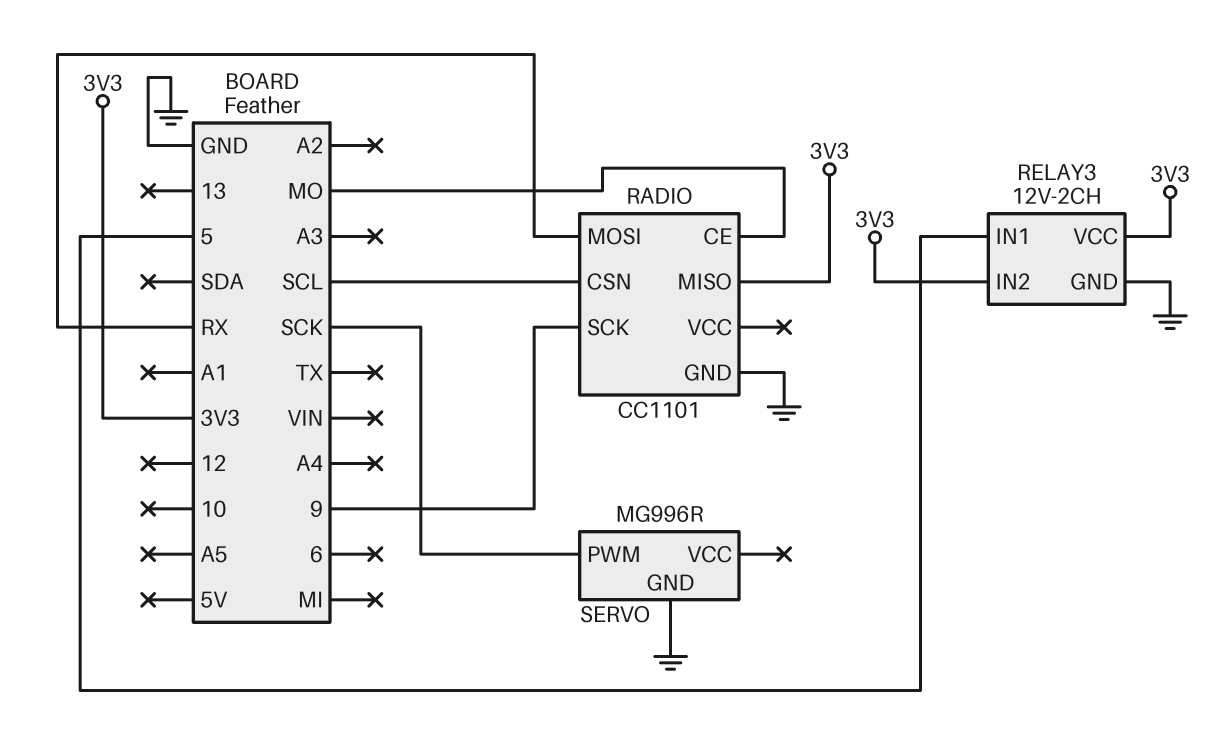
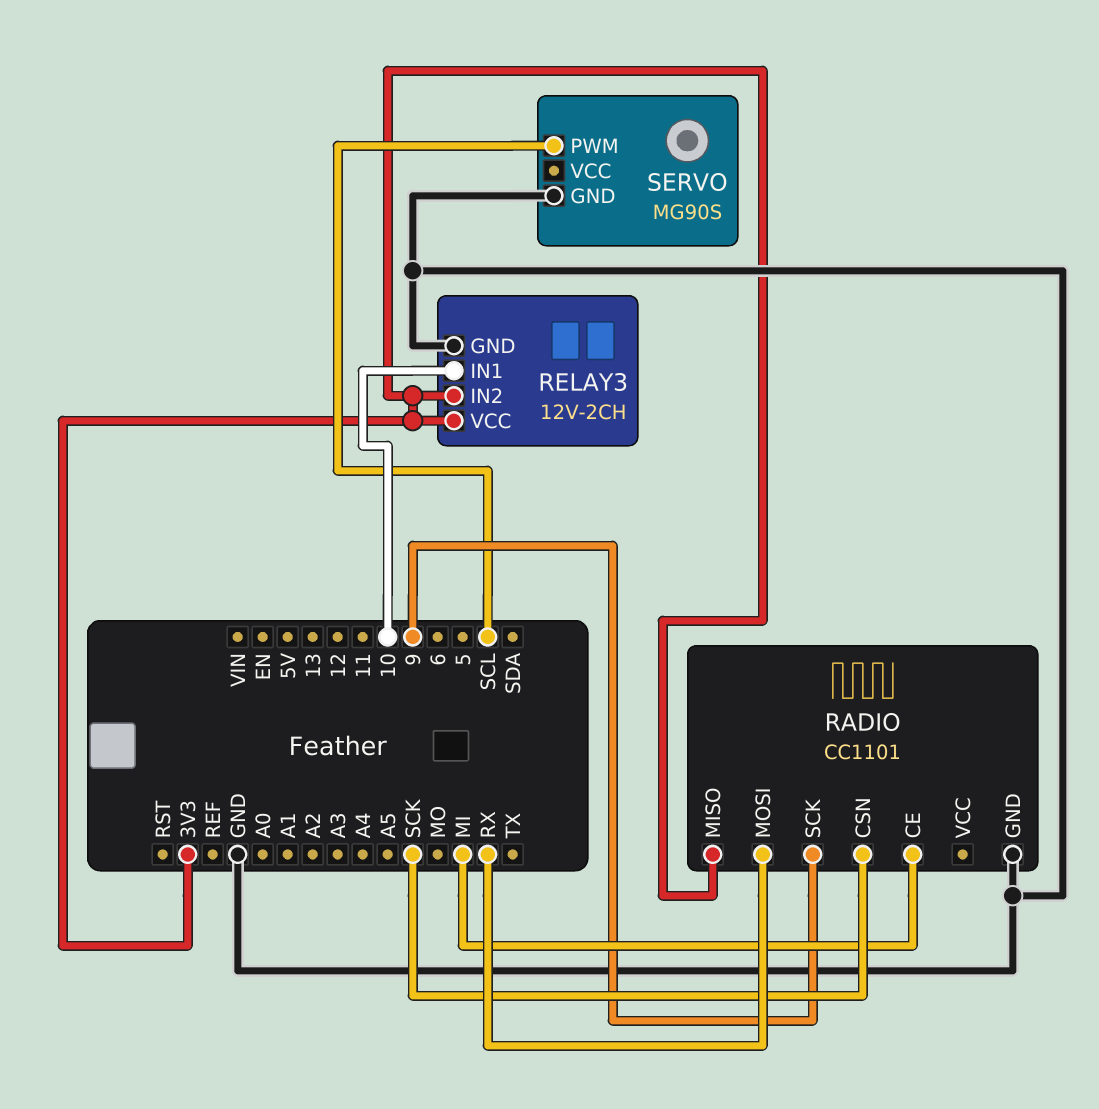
RADIO pin CE: MO -> MI
RADIO pin CSN: SCL -> SCK
RELAY3 pin IN1: 5 -> 10
SERVO: MG996R -> MG90S
SERVO pin PWM: SCK -> SCL

